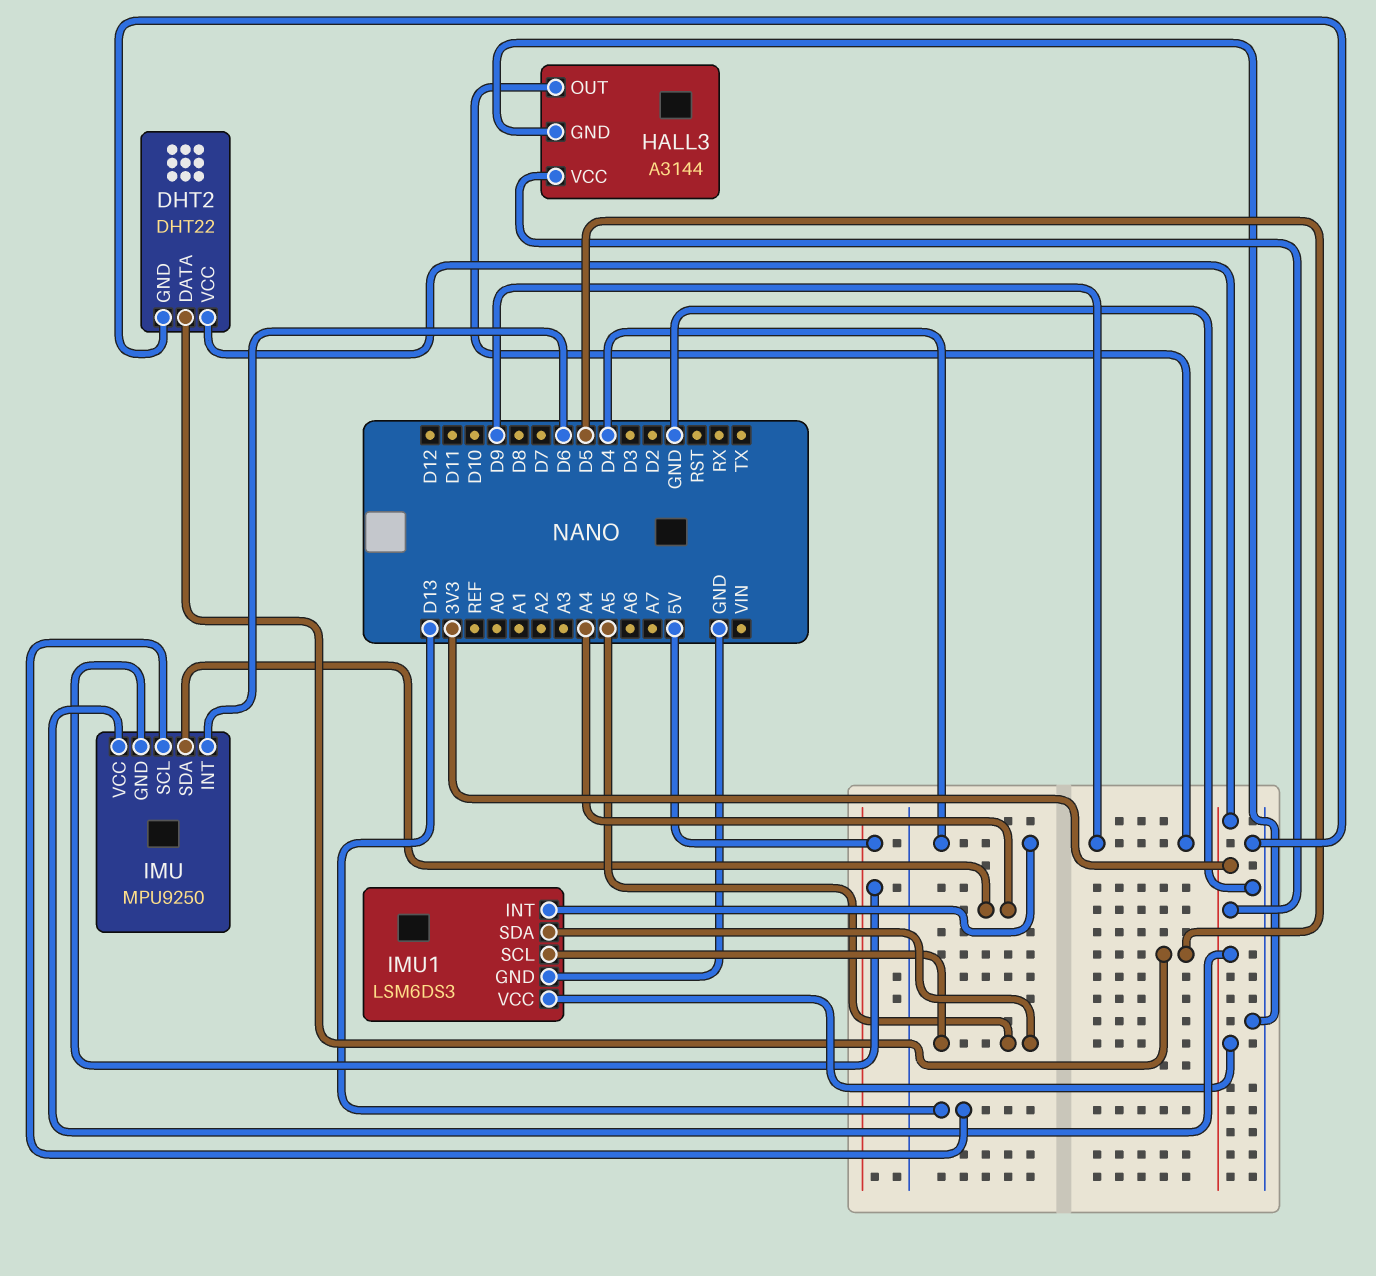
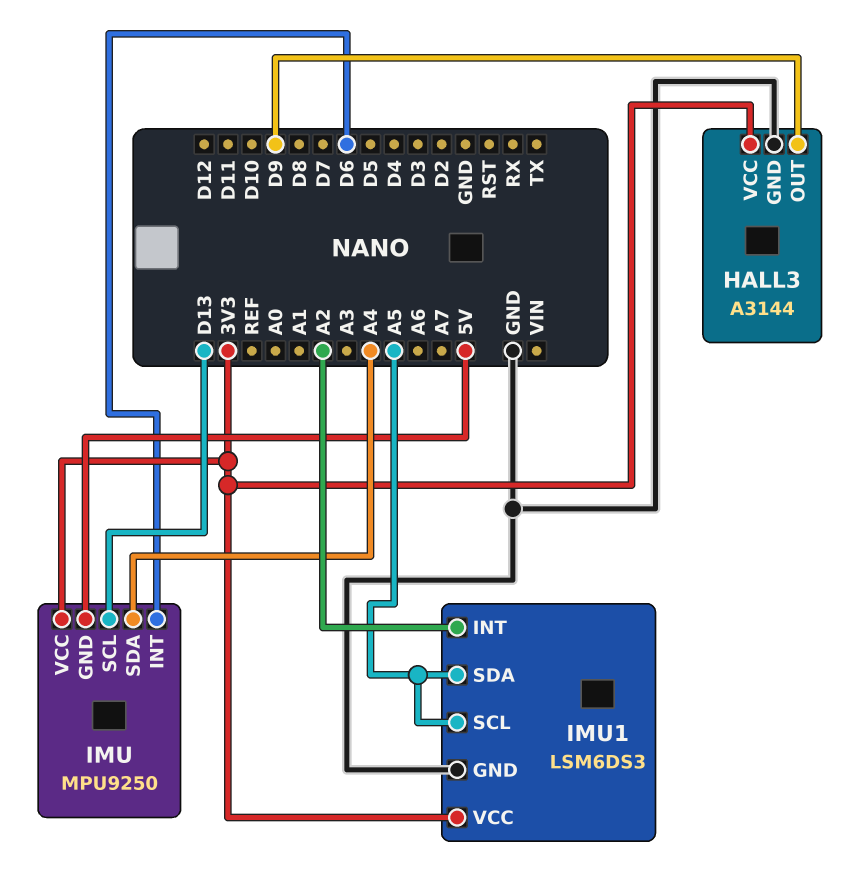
DHT2: DHT22 -> none
DHT2 pin DATA: D5 -> none
DHT2 pin GND: GND -> none
DHT2 pin VCC: 3V3 -> none
IMU1 pin INT: D4 -> A2

